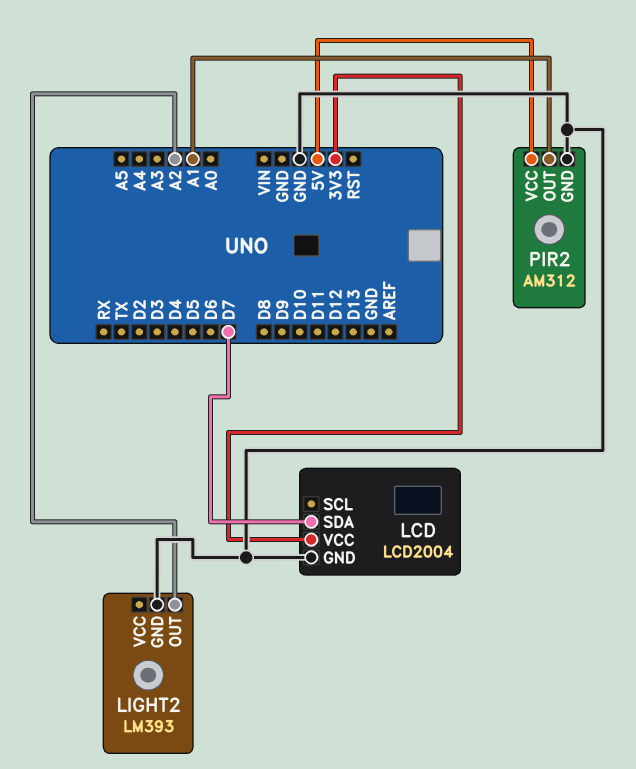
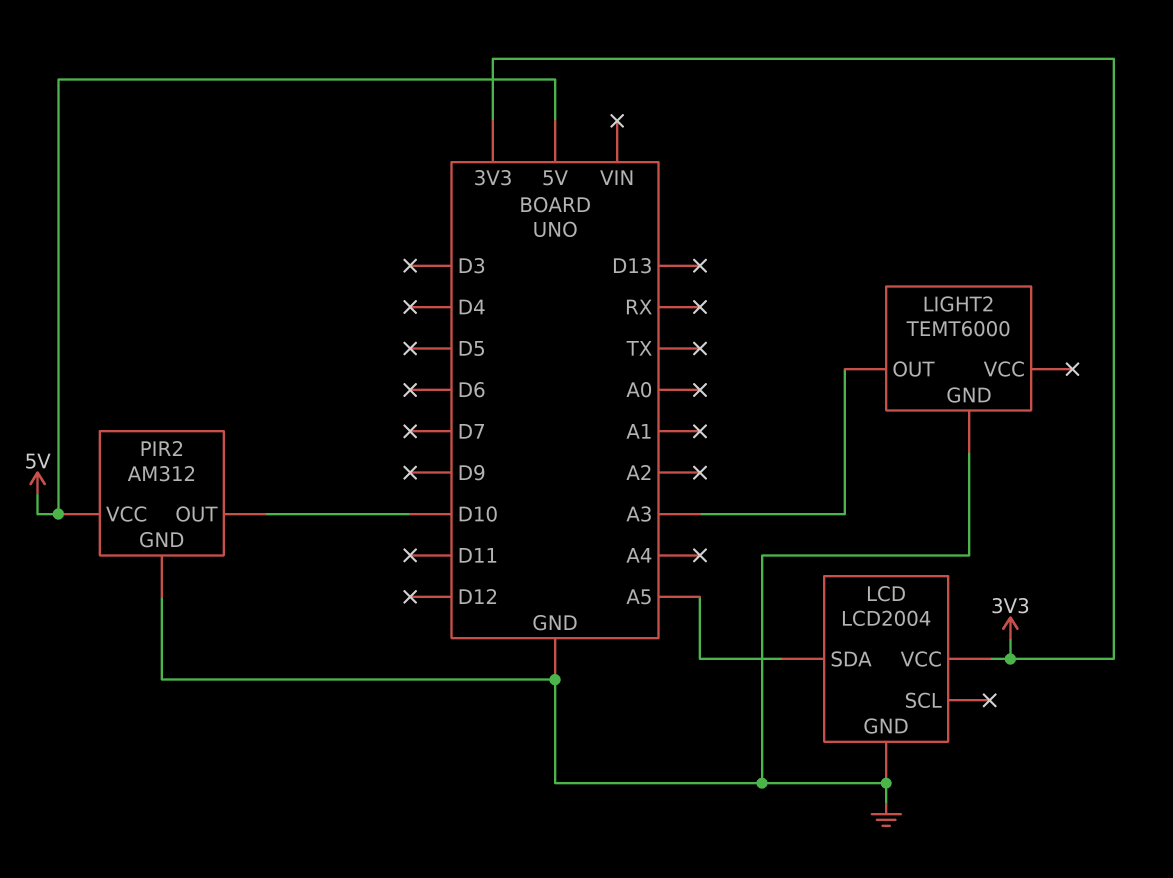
LCD pin SDA: D7 -> A5
LIGHT2: LM393 -> TEMT6000
LIGHT2 pin OUT: A2 -> A3
PIR2 pin OUT: A1 -> D10

